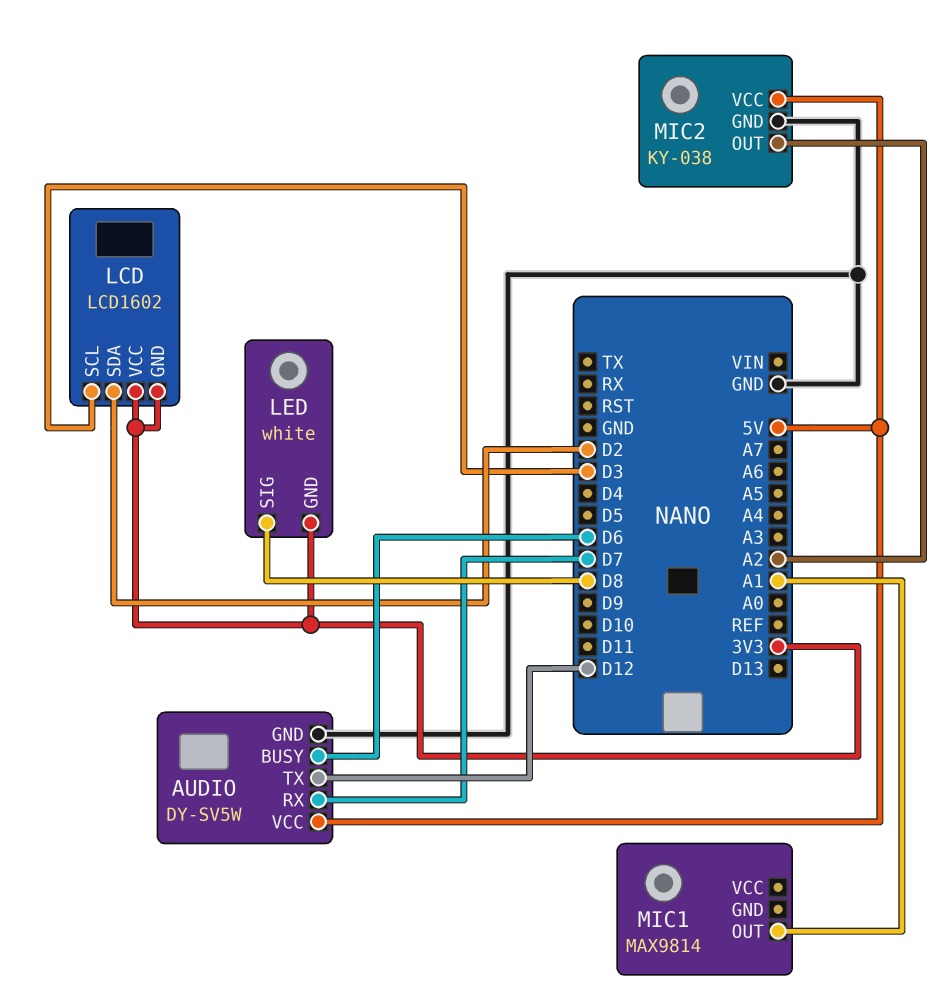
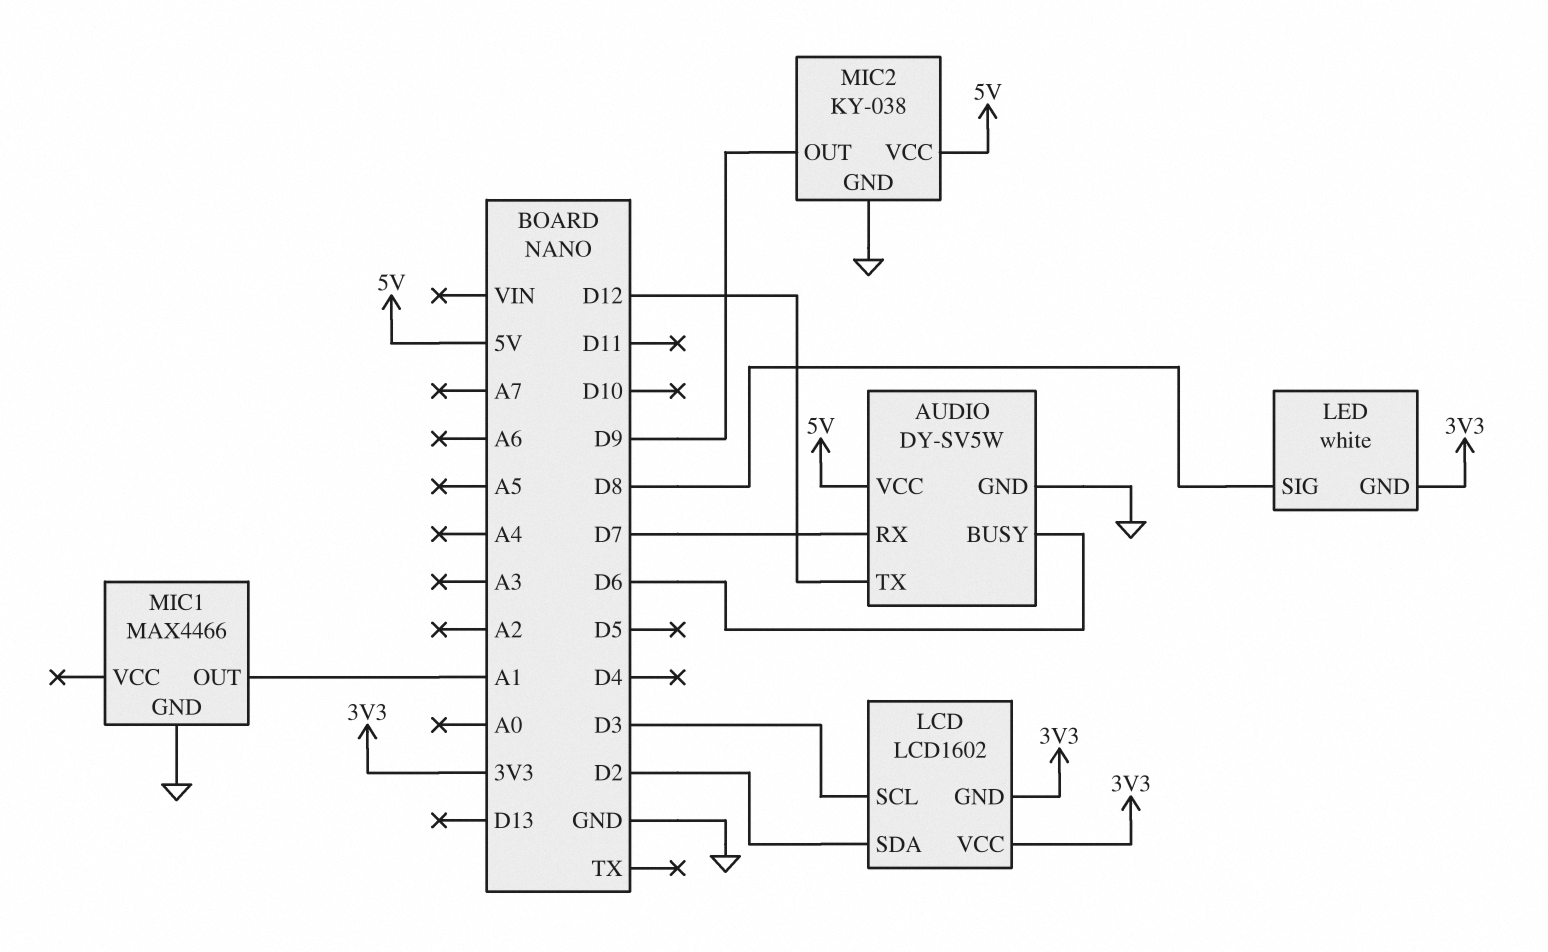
MIC1: MAX9814 -> MAX4466
MIC1 pin GND: none -> GND
MIC2 pin OUT: A2 -> D9

